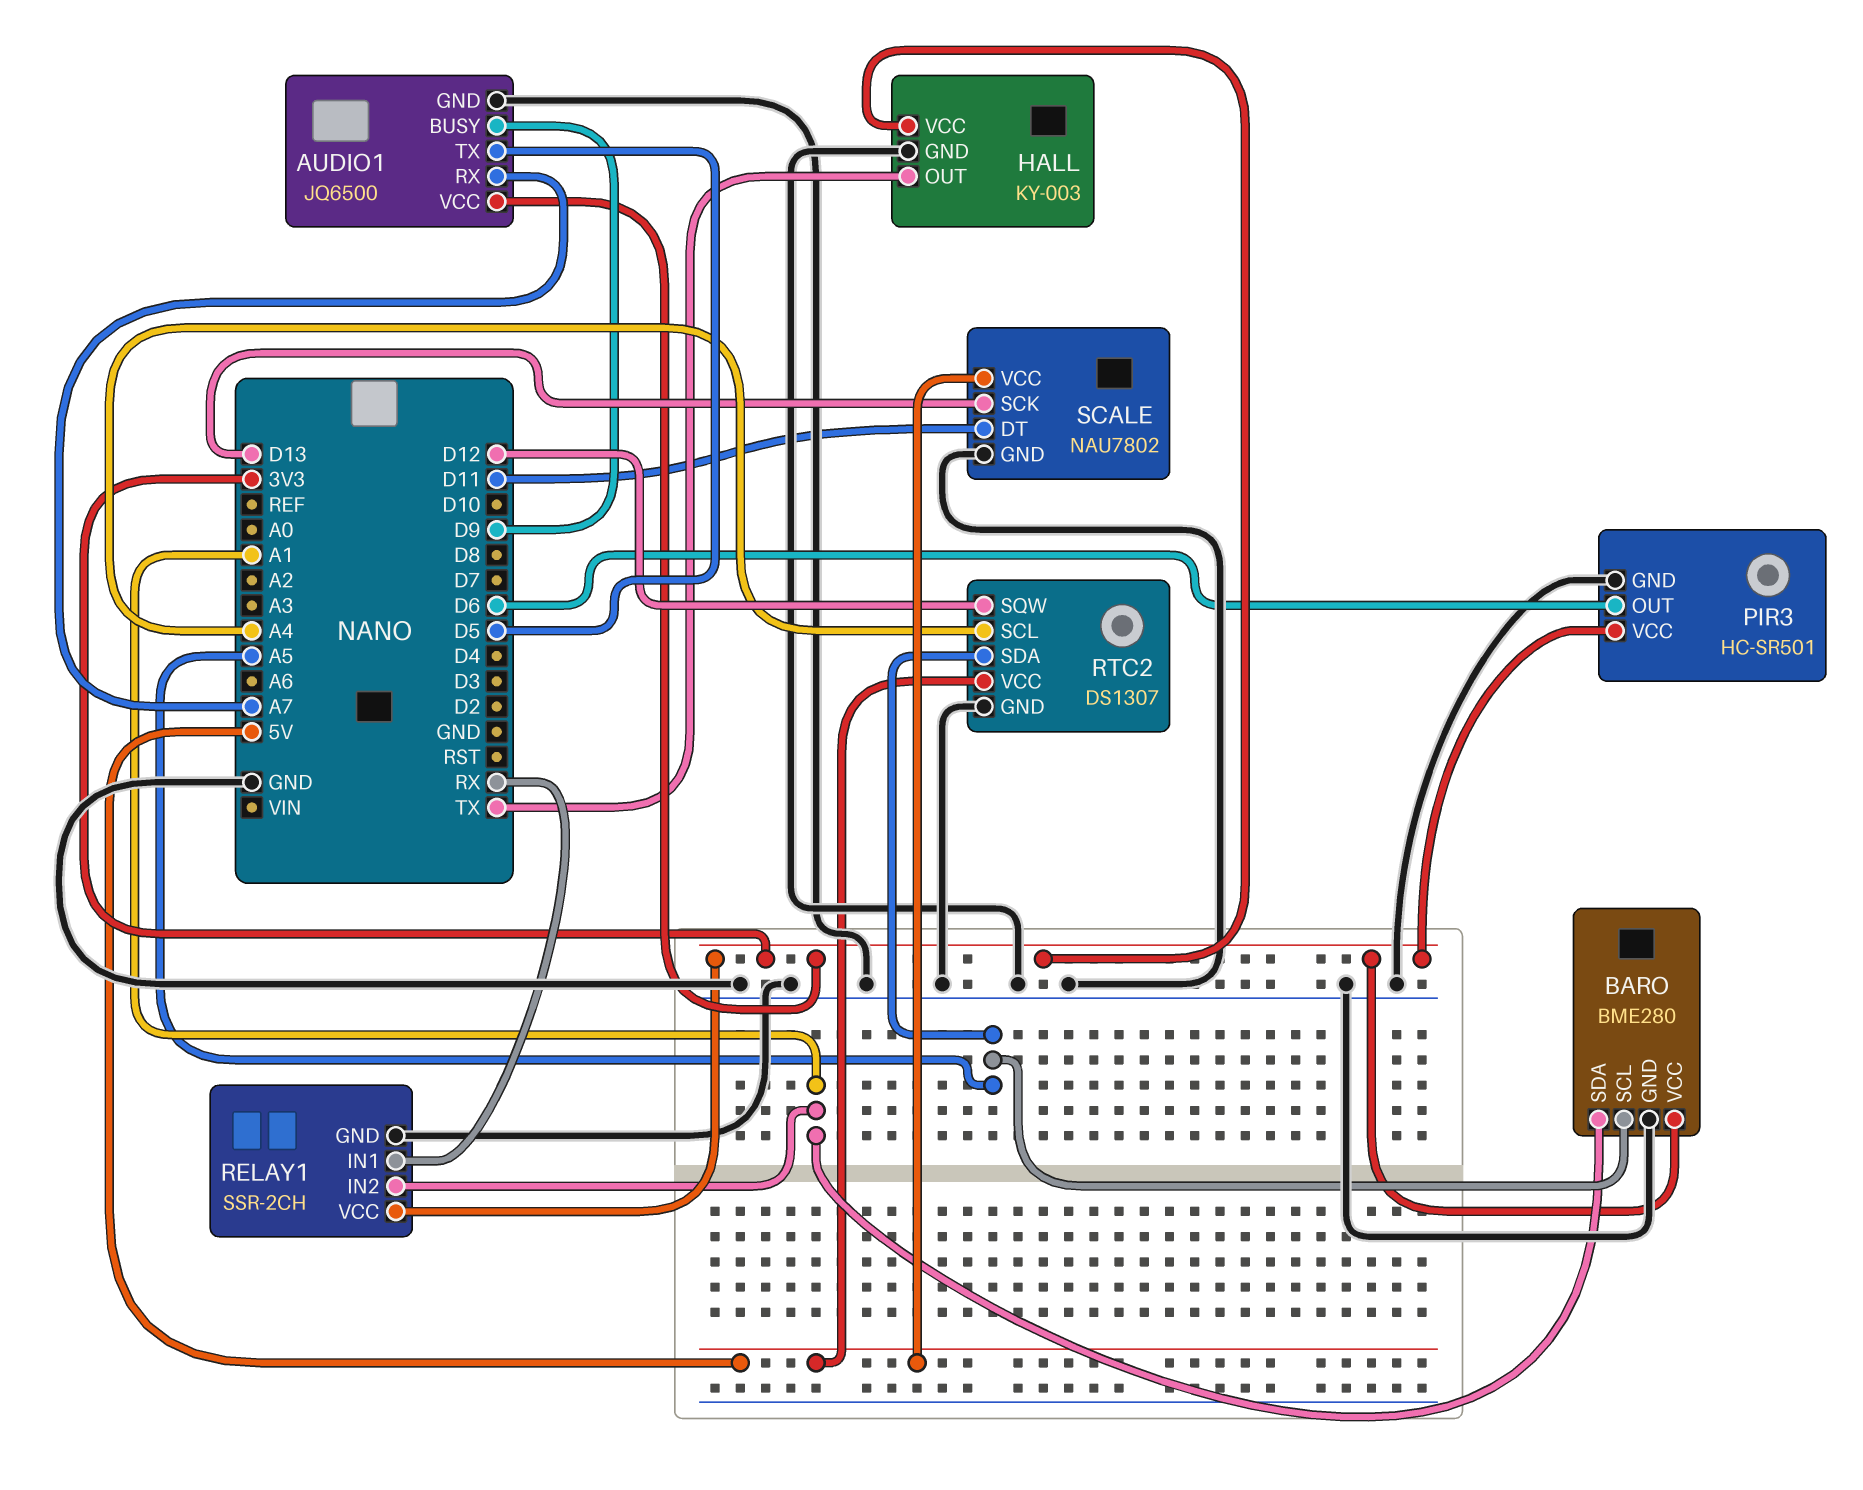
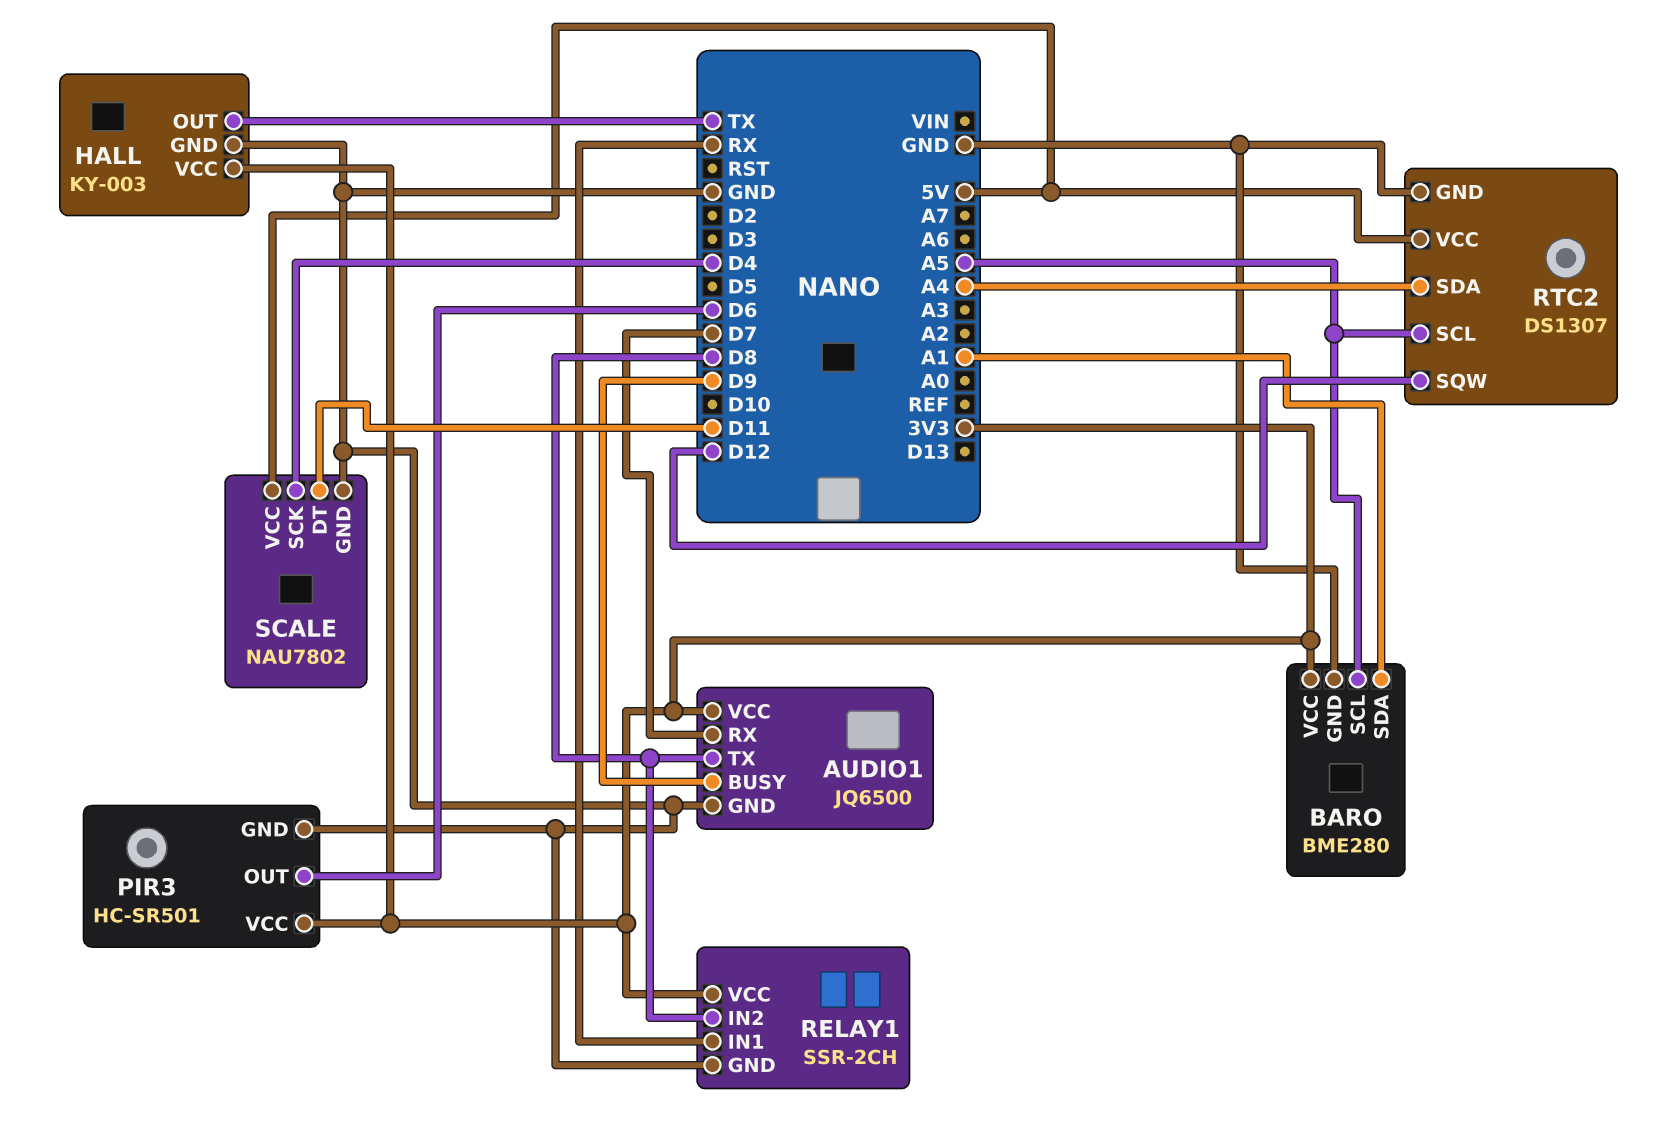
AUDIO1 pin RX: A7 -> D7
AUDIO1 pin TX: D5 -> D8
RELAY1 pin IN2: A1 -> D8
RTC2 pin SCL: A4 -> A5
RTC2 pin SDA: A5 -> A4
SCALE pin SCK: D13 -> D4

